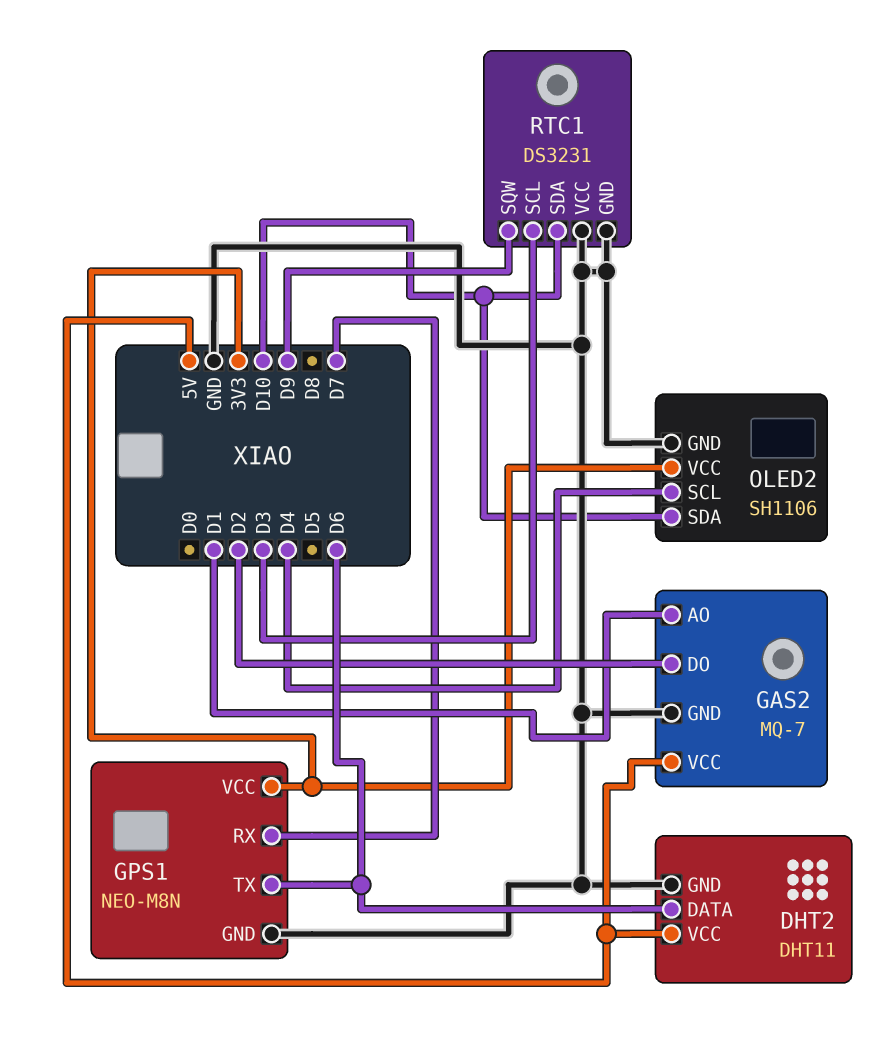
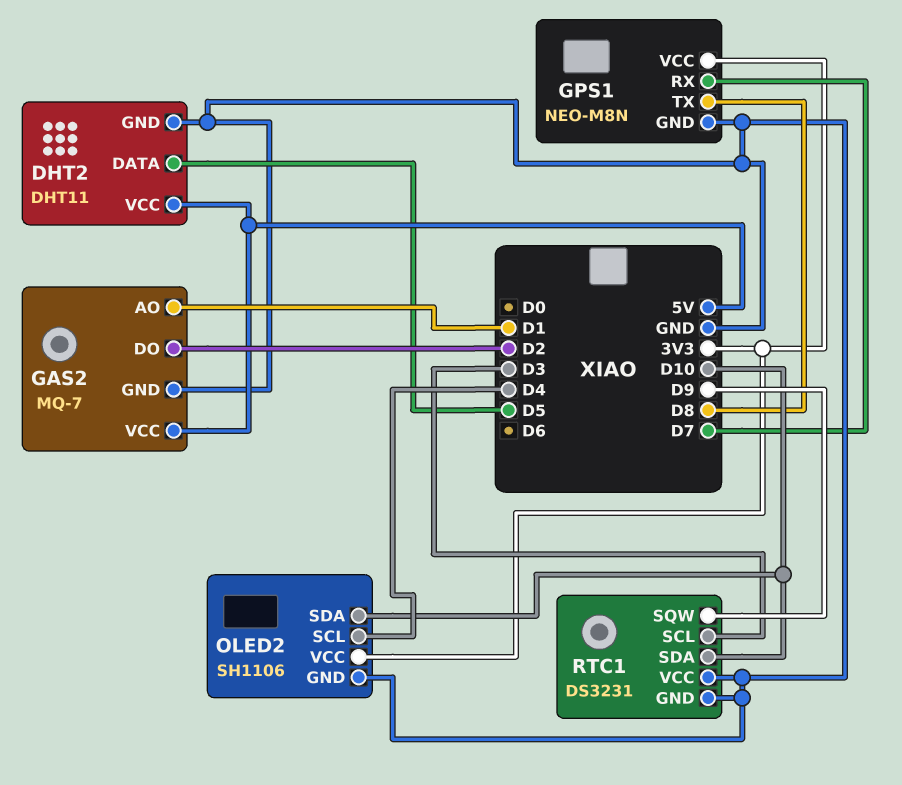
DHT2 pin DATA: D6 -> D5
GPS1 pin TX: D6 -> D8

